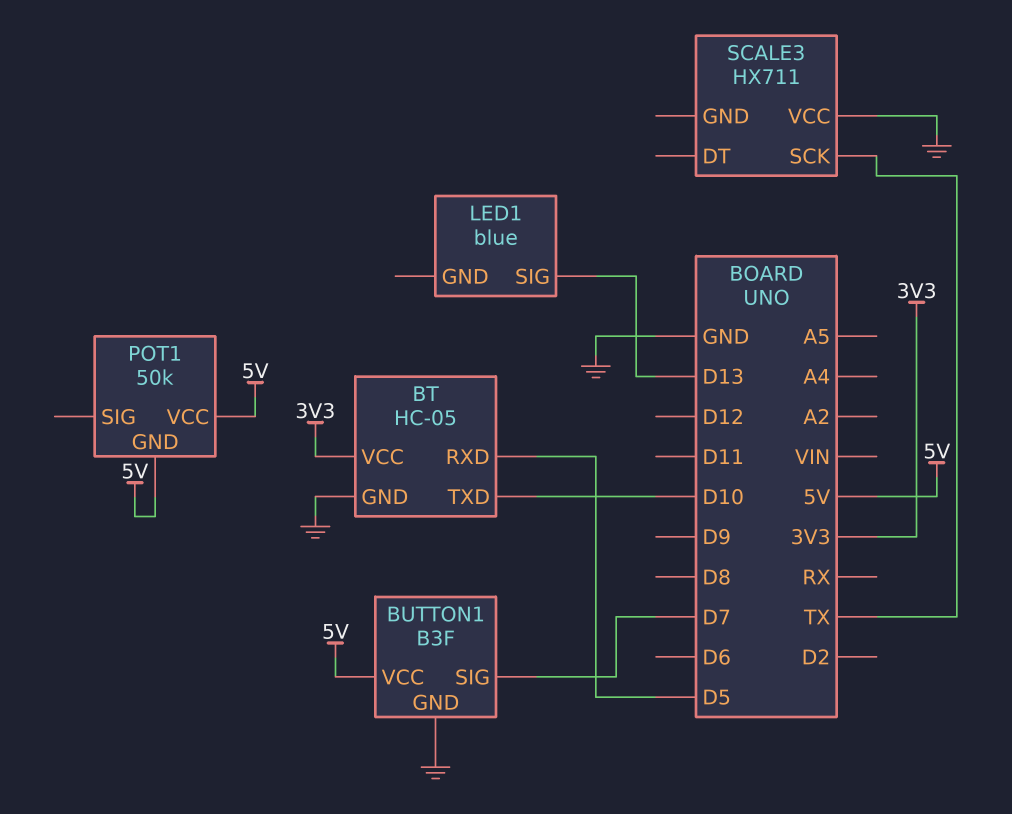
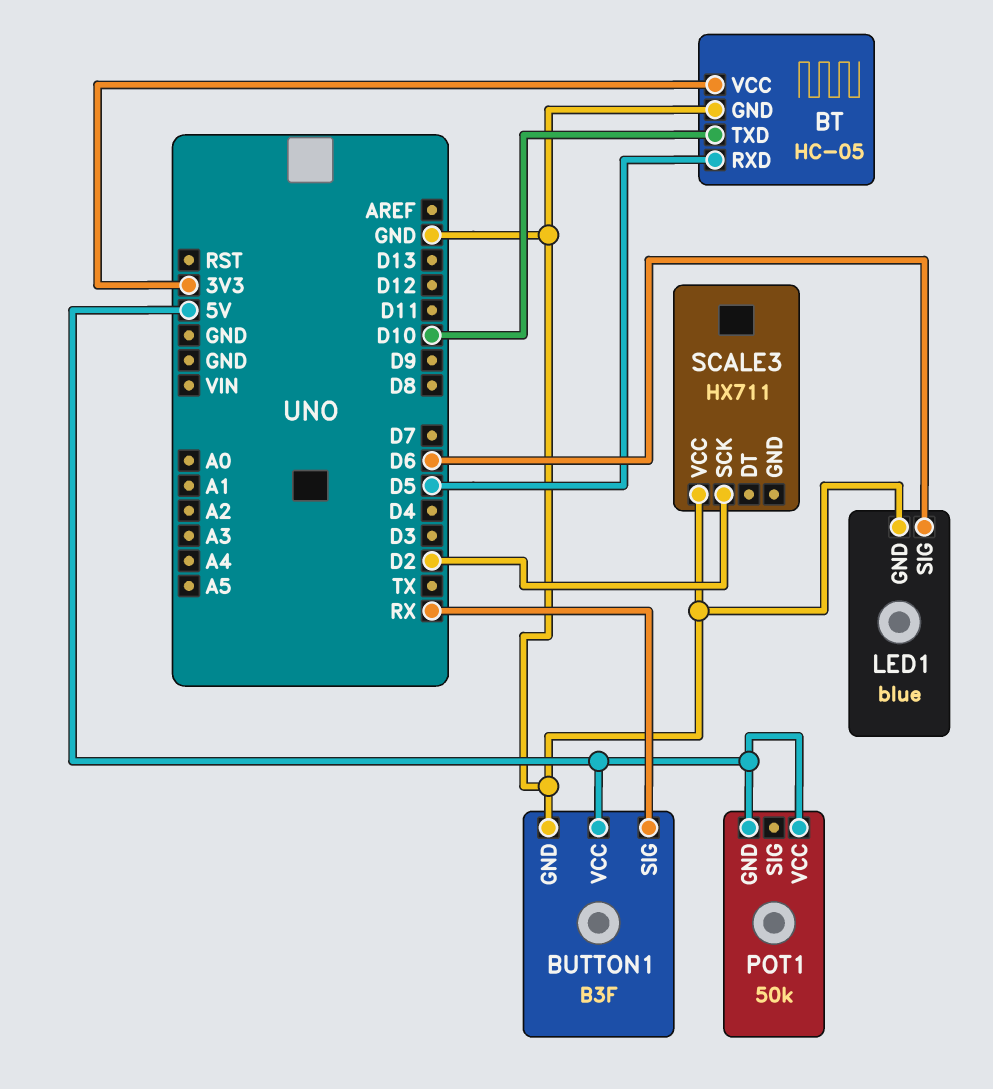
BUTTON1 pin SIG: D7 -> RX
LED1 pin GND: none -> GND
LED1 pin SIG: D13 -> D6
SCALE3 pin SCK: TX -> D2

